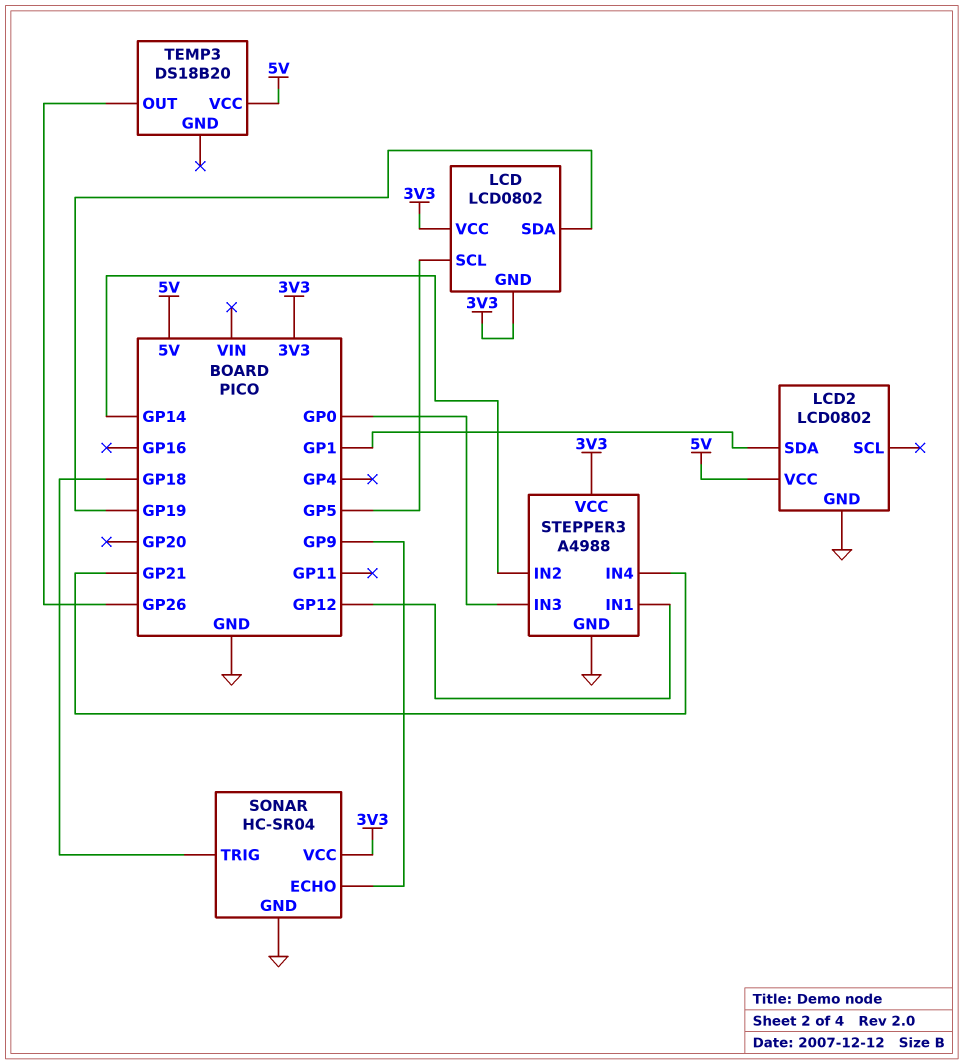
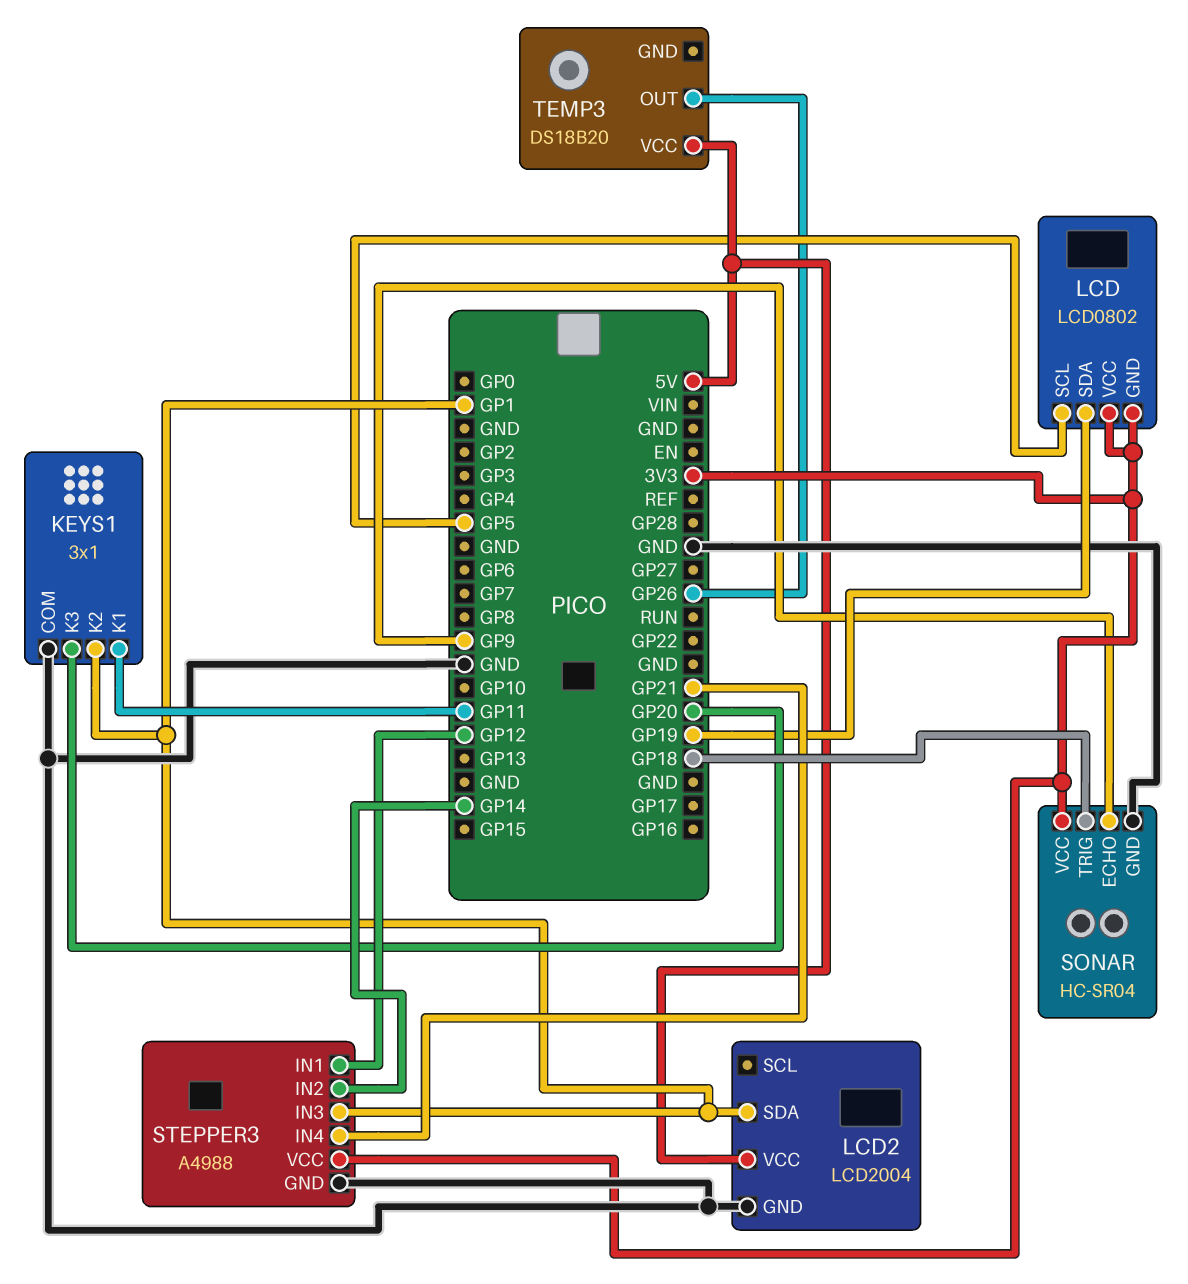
KEYS1: none -> 3x1
KEYS1 pin COM: none -> GND
KEYS1 pin K1: none -> GP11
KEYS1 pin K2: none -> GP1
KEYS1 pin K3: none -> GP20
LCD2: LCD0802 -> LCD2004
STEPPER3 pin IN3: GP0 -> GP1

